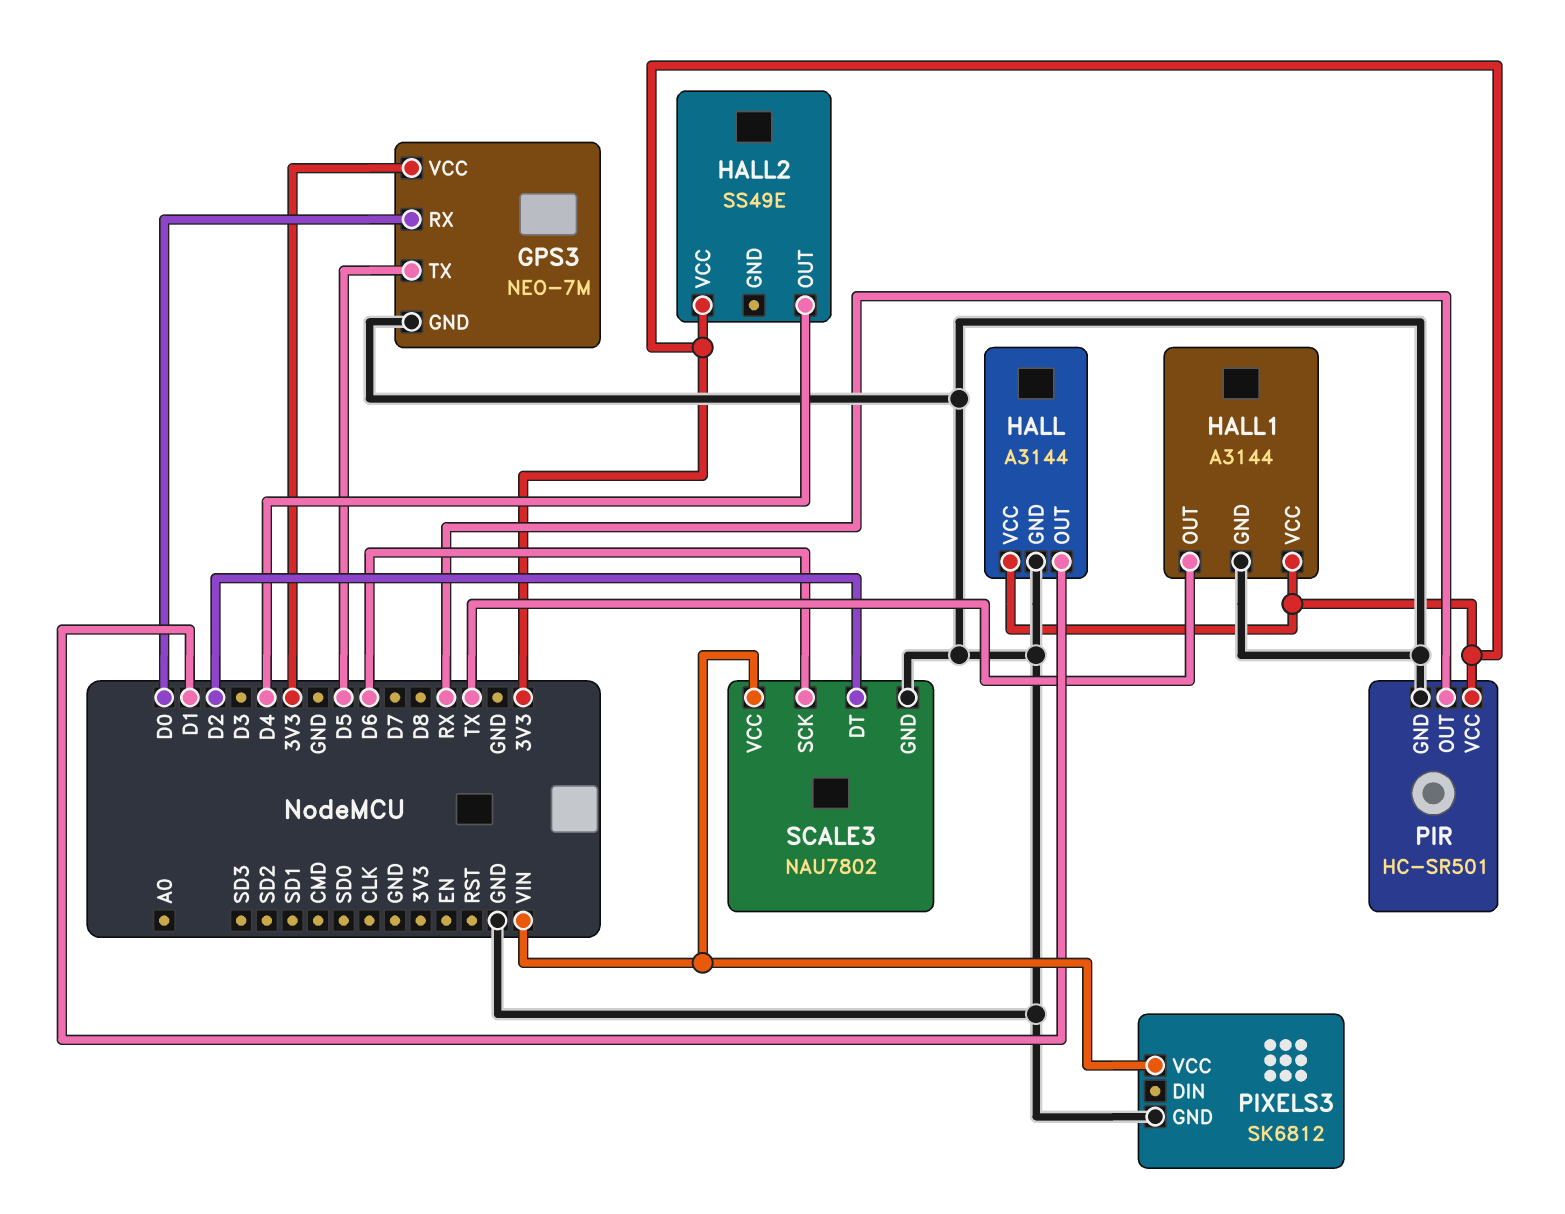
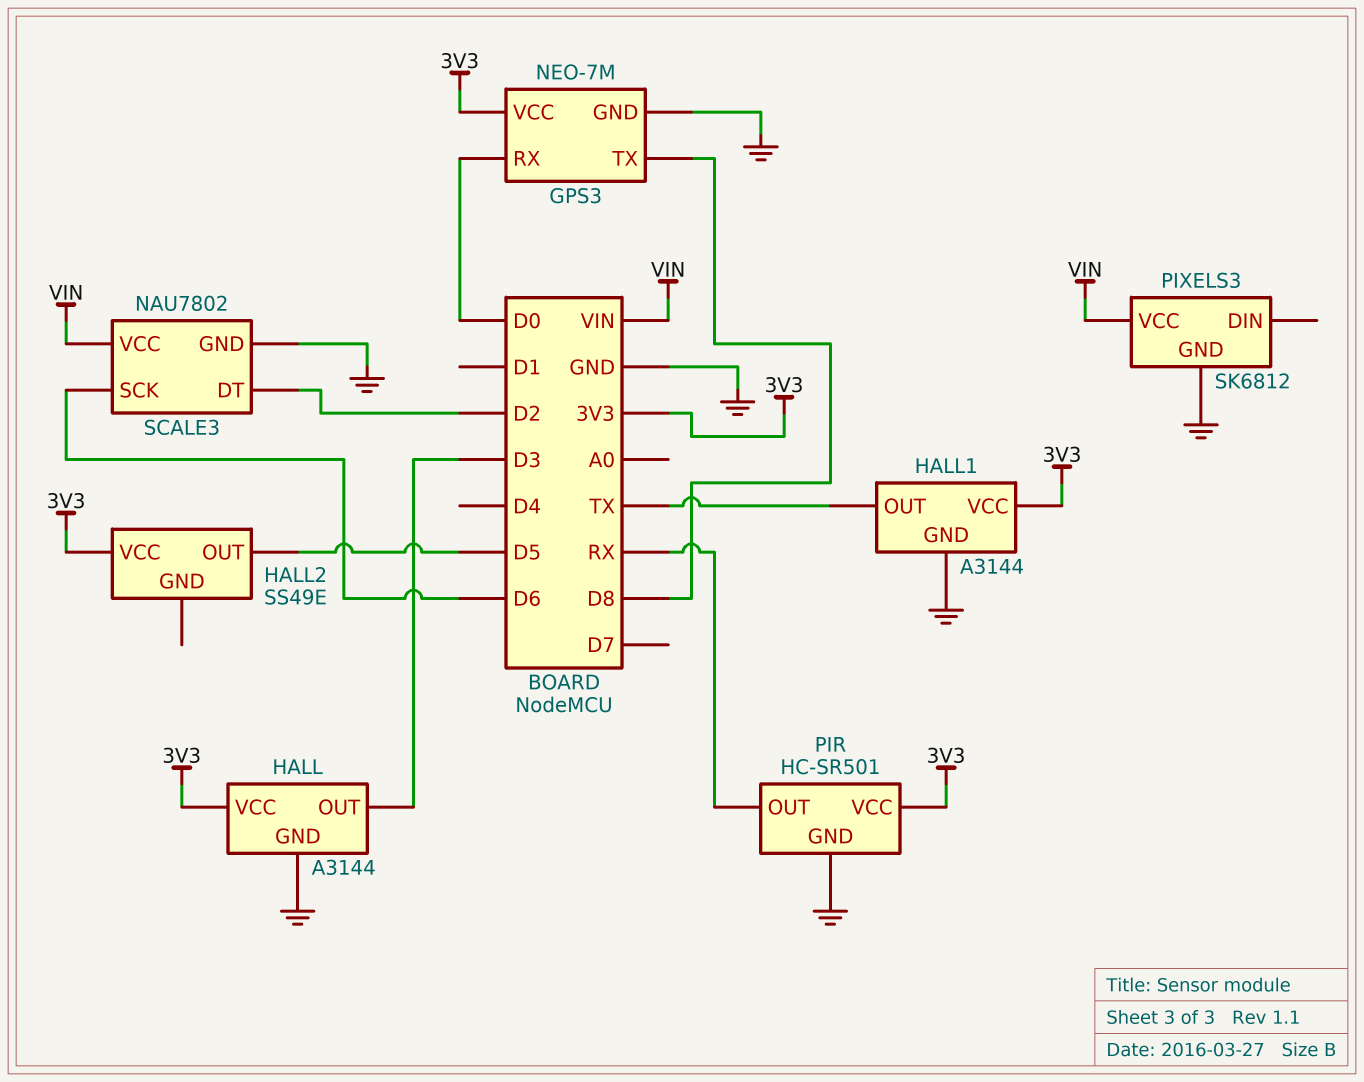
GPS3 pin TX: D5 -> D8
HALL pin OUT: D1 -> D3
HALL2 pin OUT: D4 -> D5

